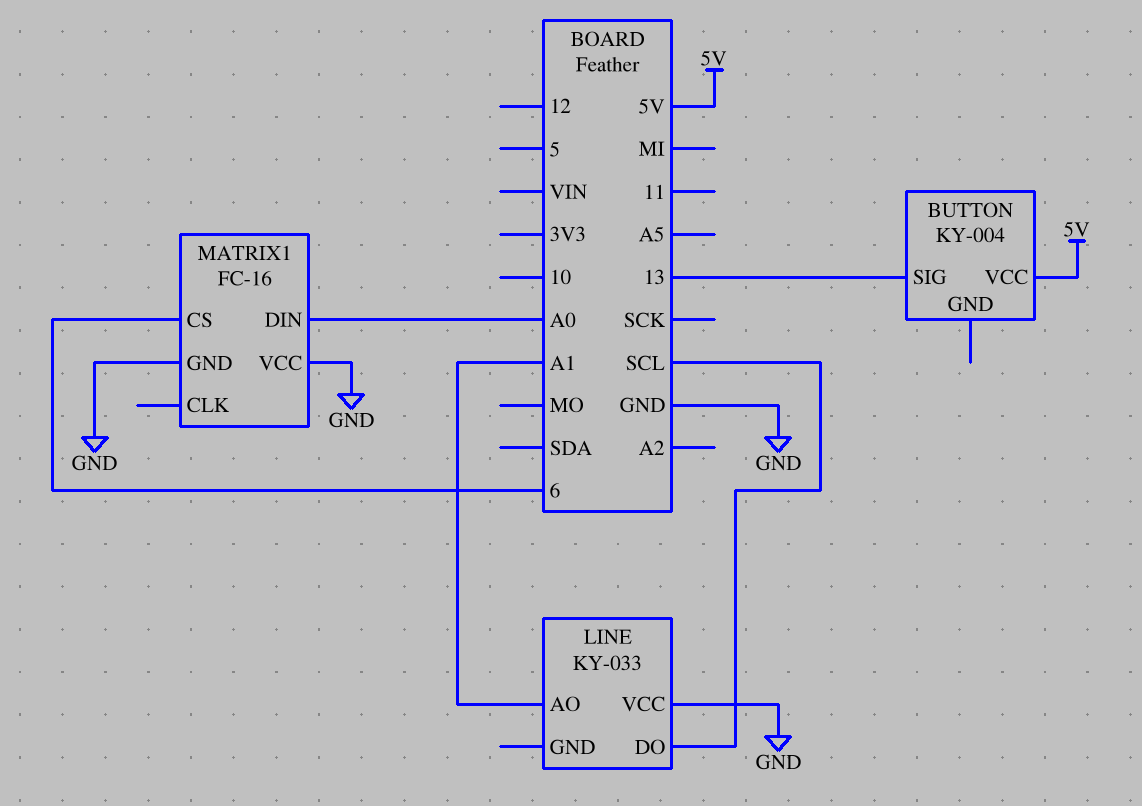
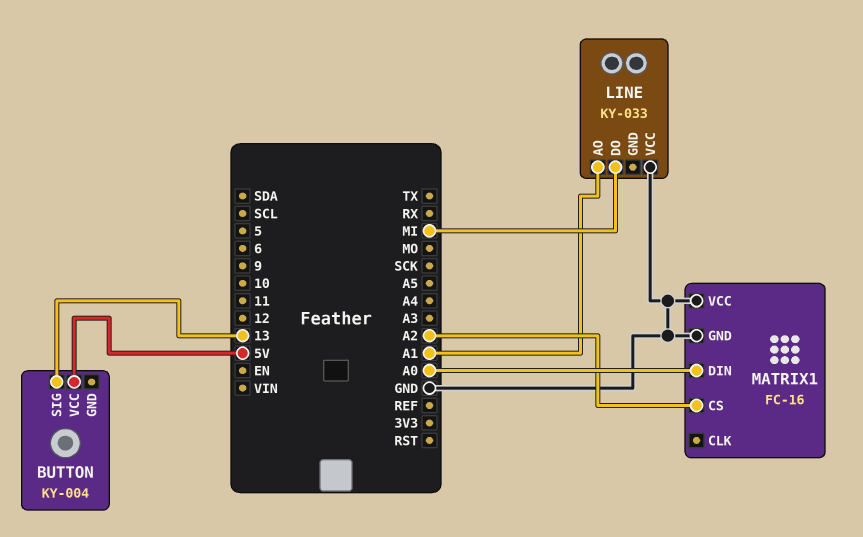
LINE pin DO: SCL -> MI
MATRIX1 pin CS: 6 -> A2

